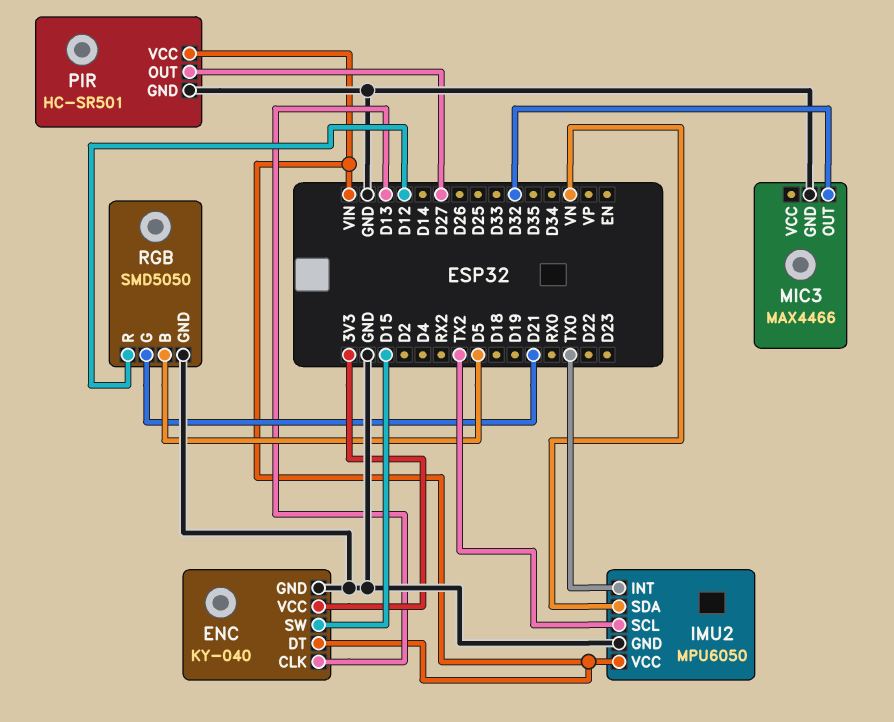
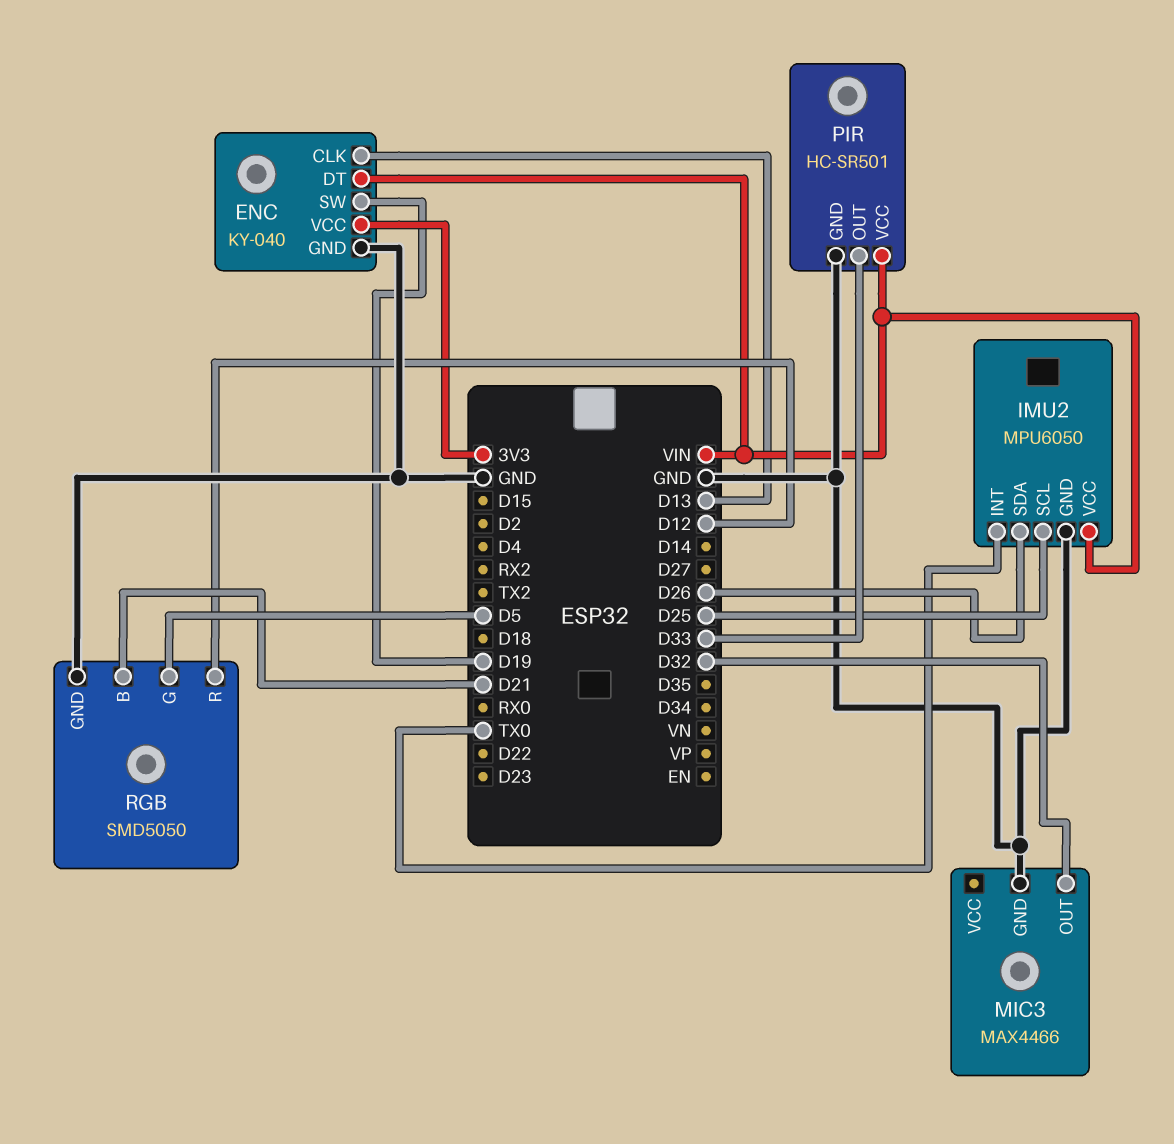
ENC pin SW: D15 -> D19
IMU2 pin SCL: TX2 -> D25
IMU2 pin SDA: VN -> D26
PIR pin OUT: D27 -> D33
RGB pin B: D5 -> D21
RGB pin G: D21 -> D5

